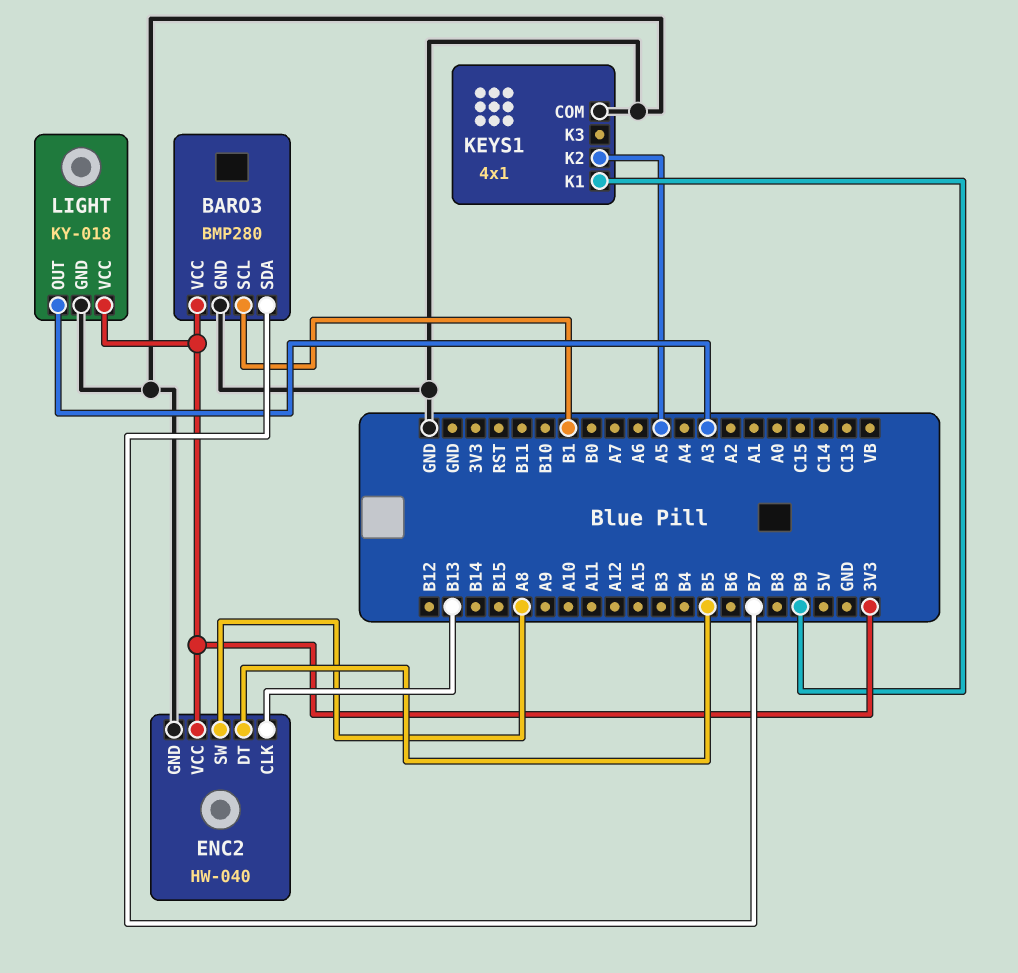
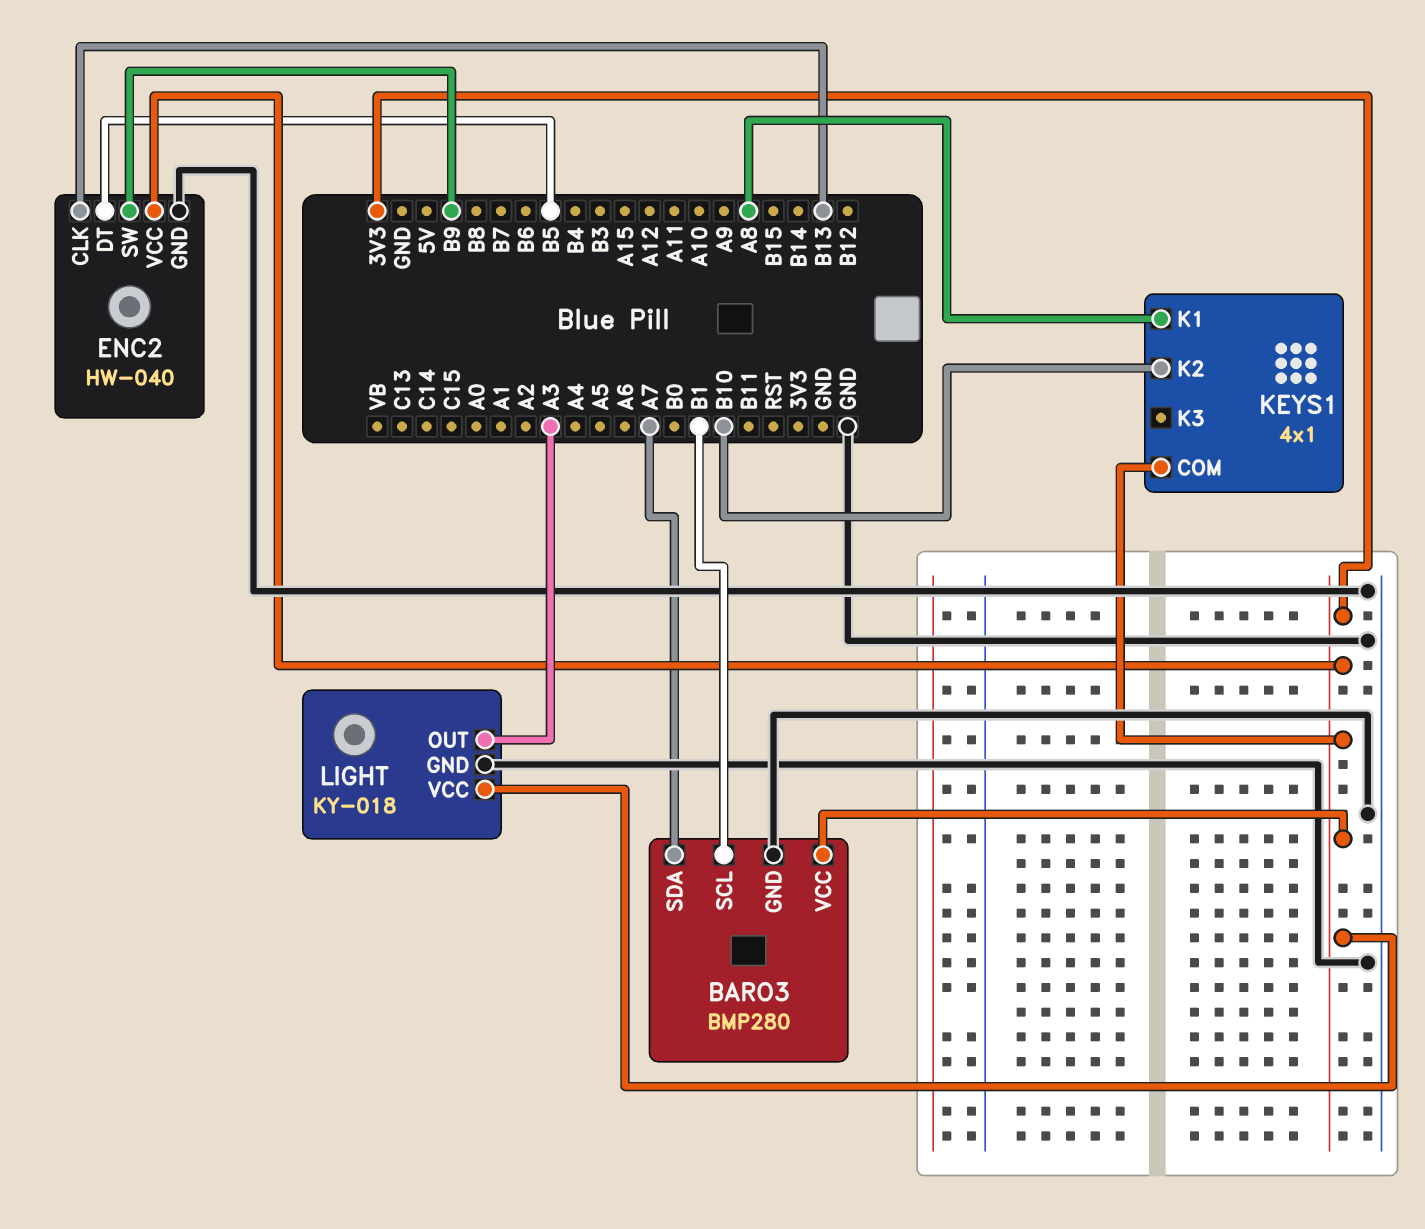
BARO3 pin SDA: B7 -> A7
ENC2 pin SW: A8 -> B9
KEYS1 pin COM: GND -> 3V3
KEYS1 pin K1: B9 -> A8
KEYS1 pin K2: A5 -> B10

